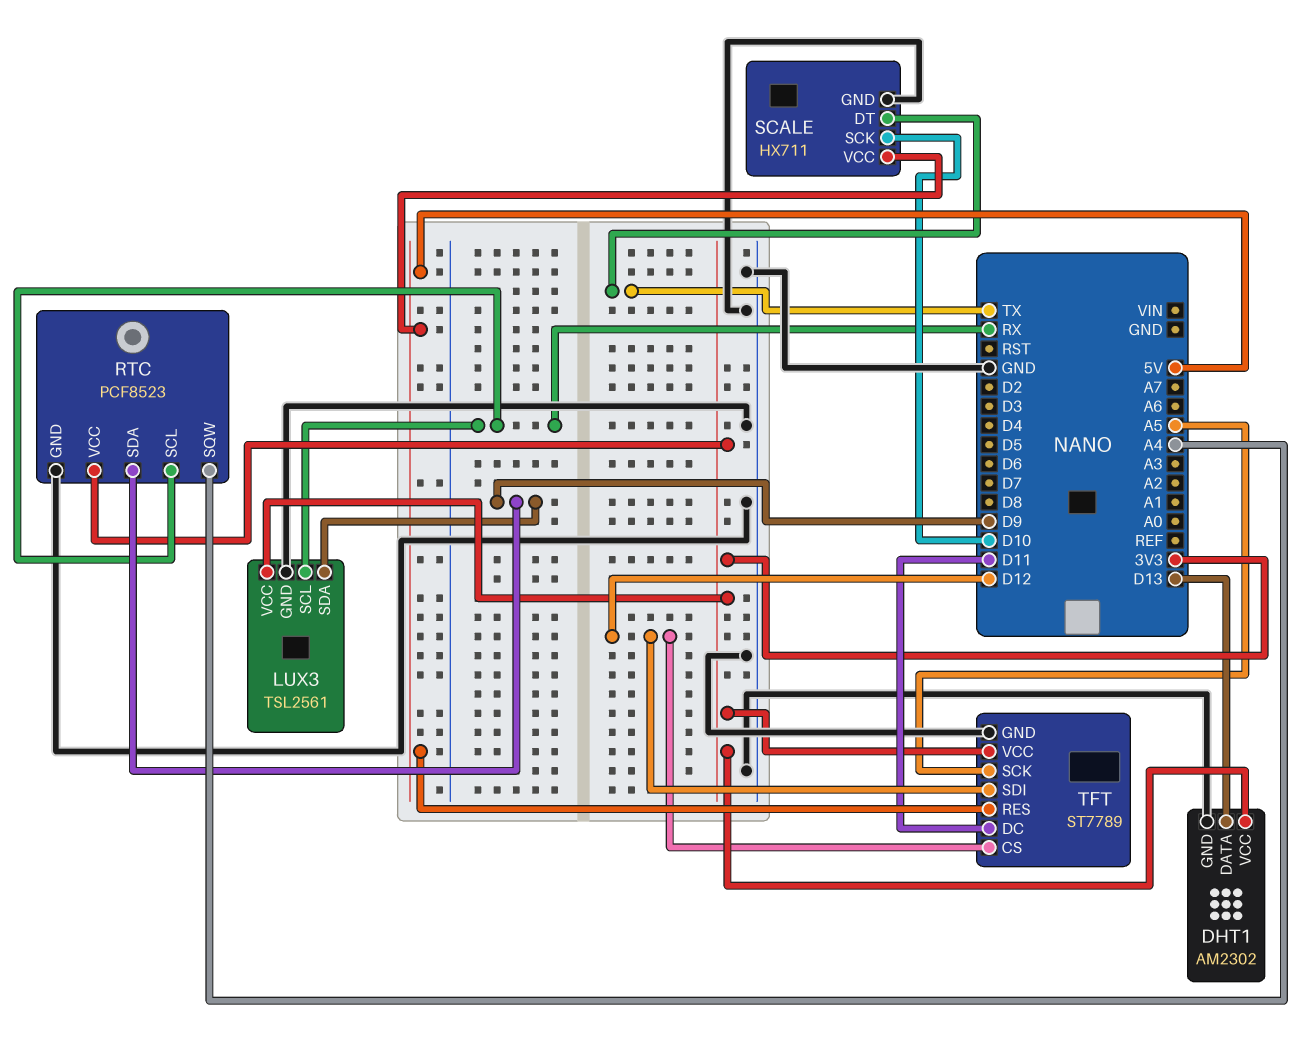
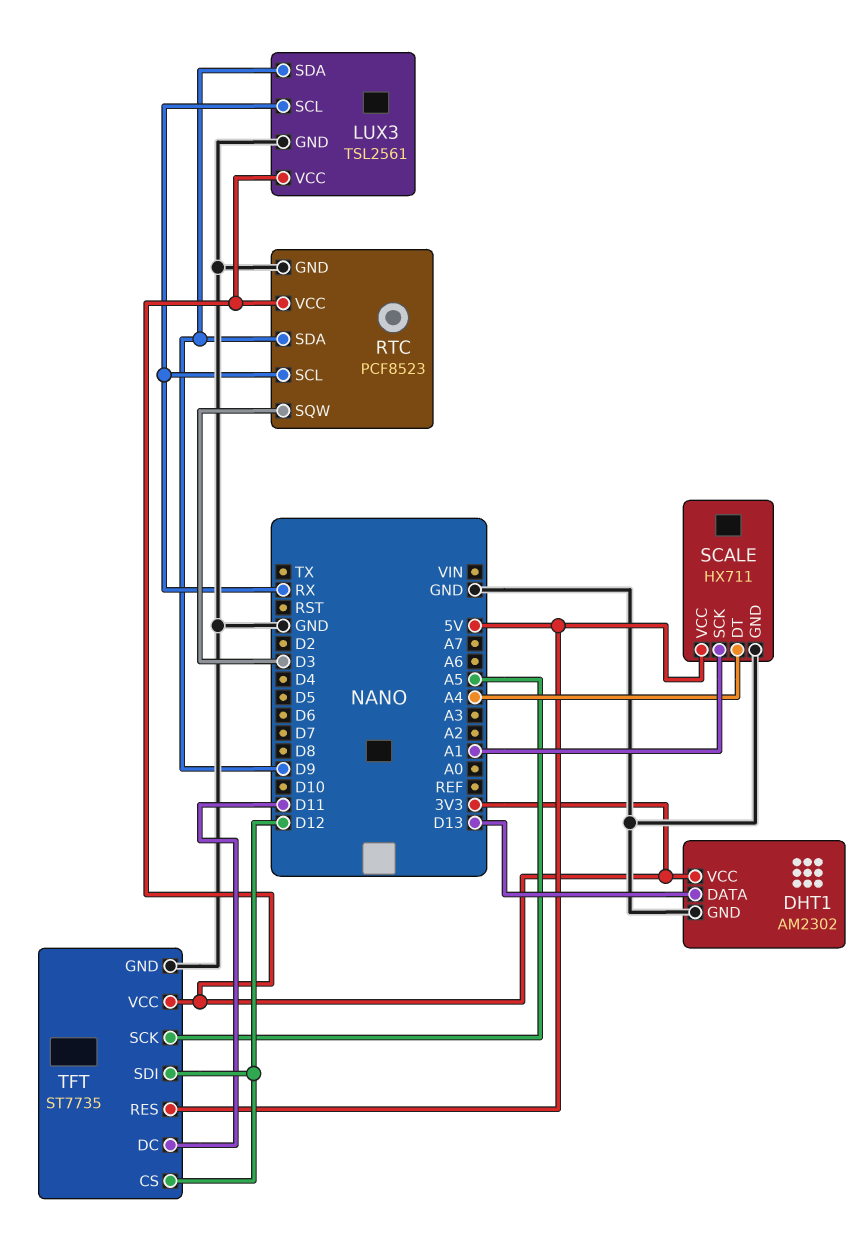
RTC pin SQW: A4 -> D3
SCALE pin DT: TX -> A4
SCALE pin SCK: D10 -> A1
TFT: ST7789 -> ST7735

